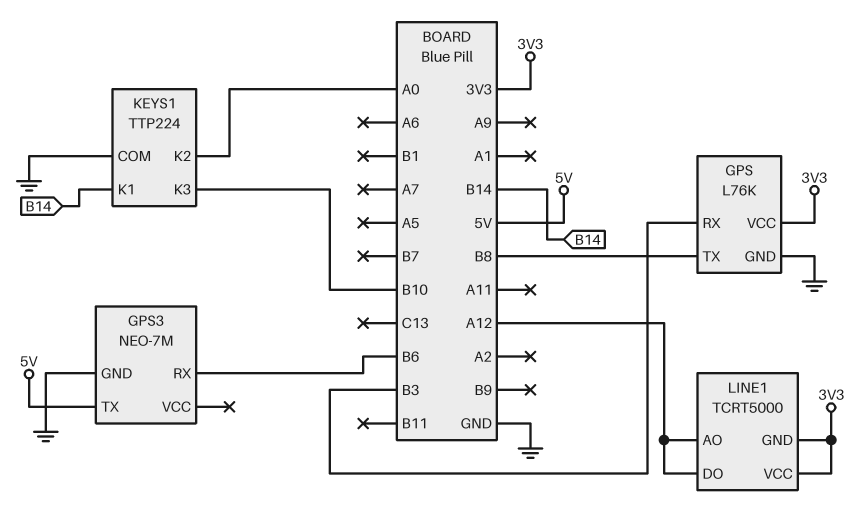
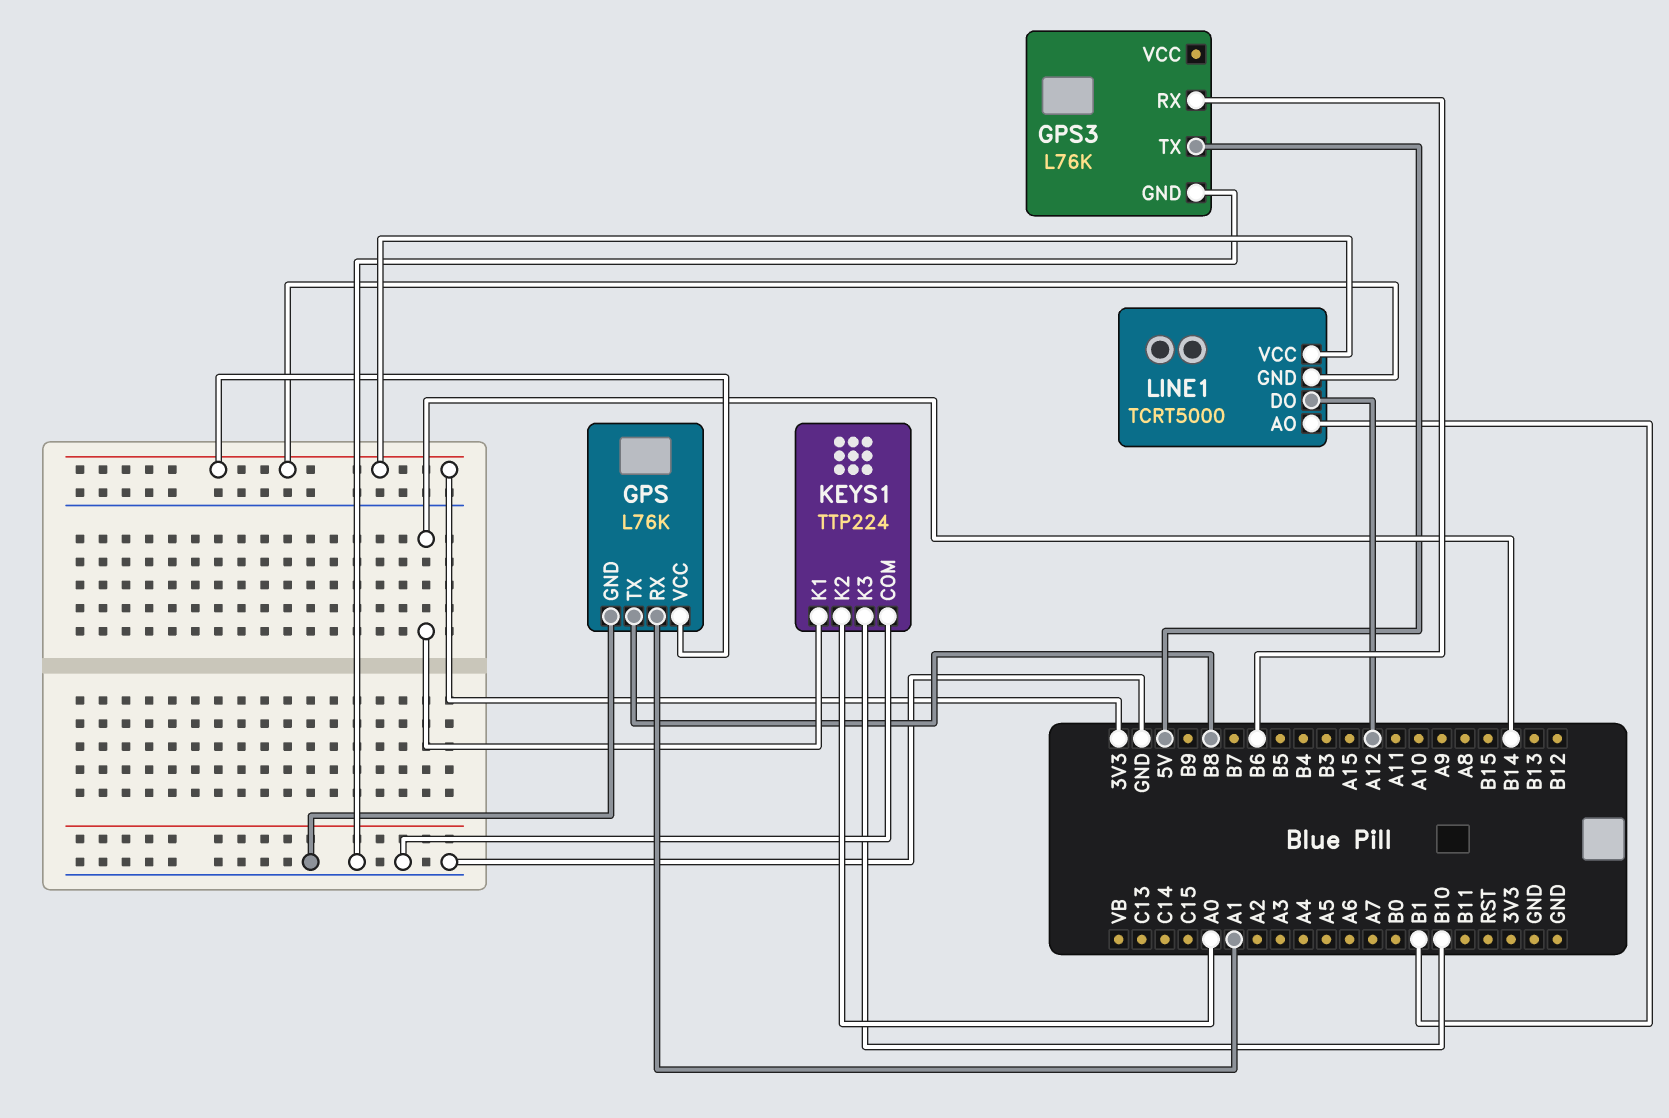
GPS pin RX: B3 -> A1
GPS3: NEO-7M -> L76K
LINE1 pin AO: A12 -> B1

